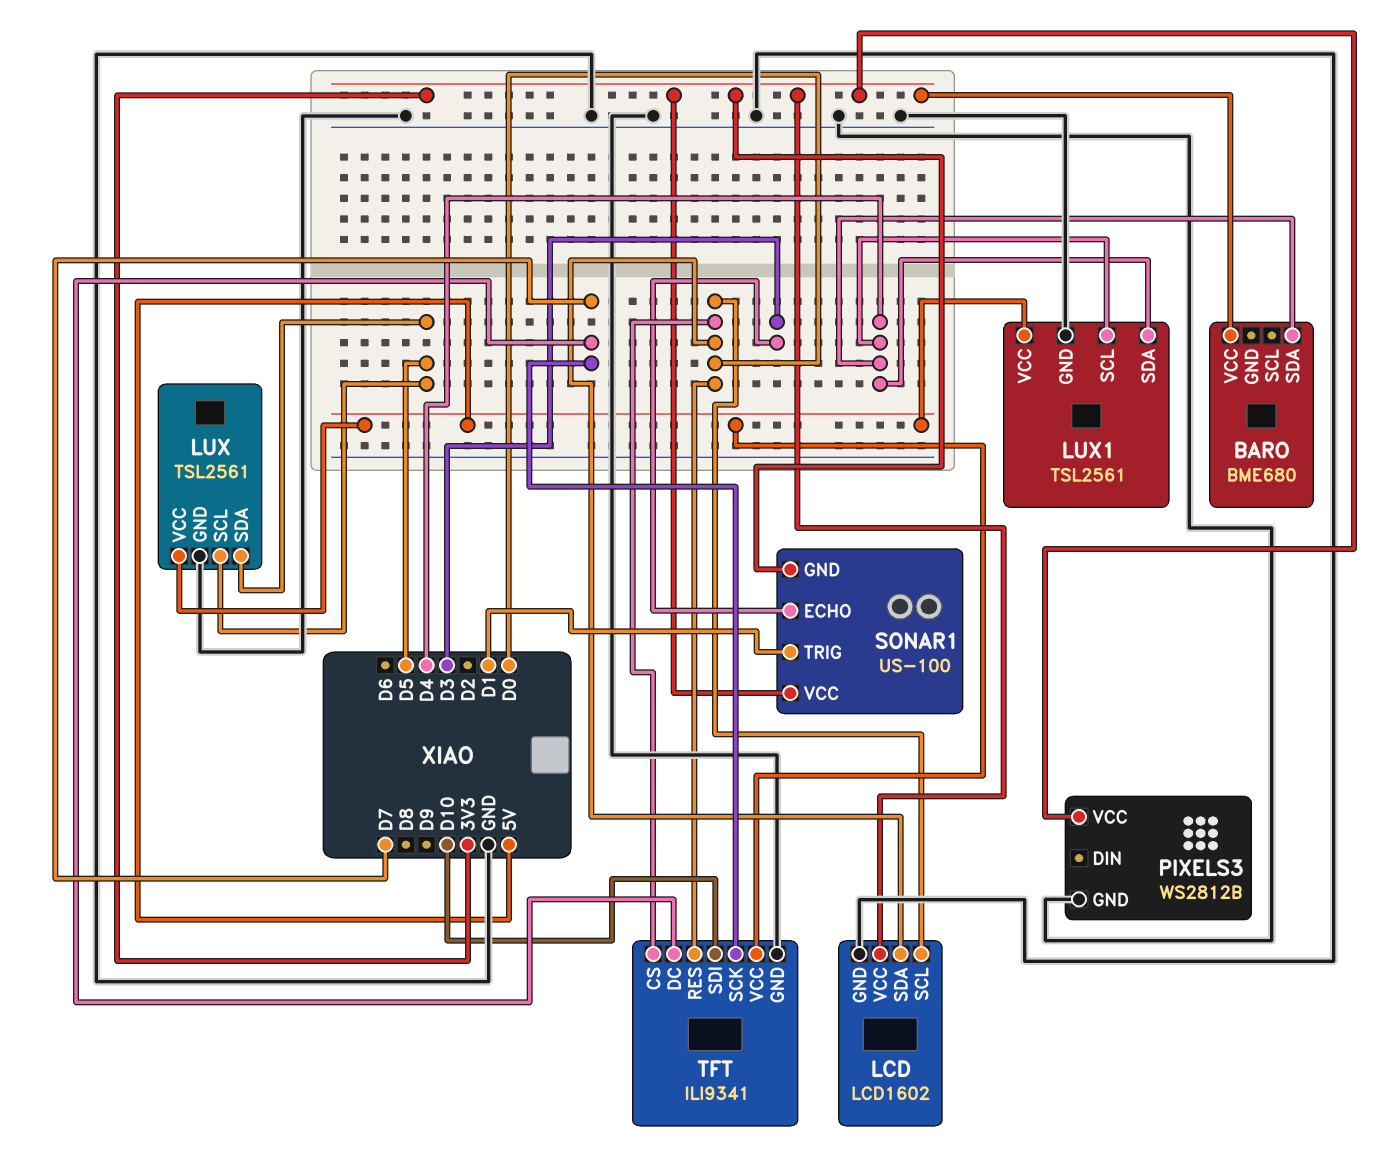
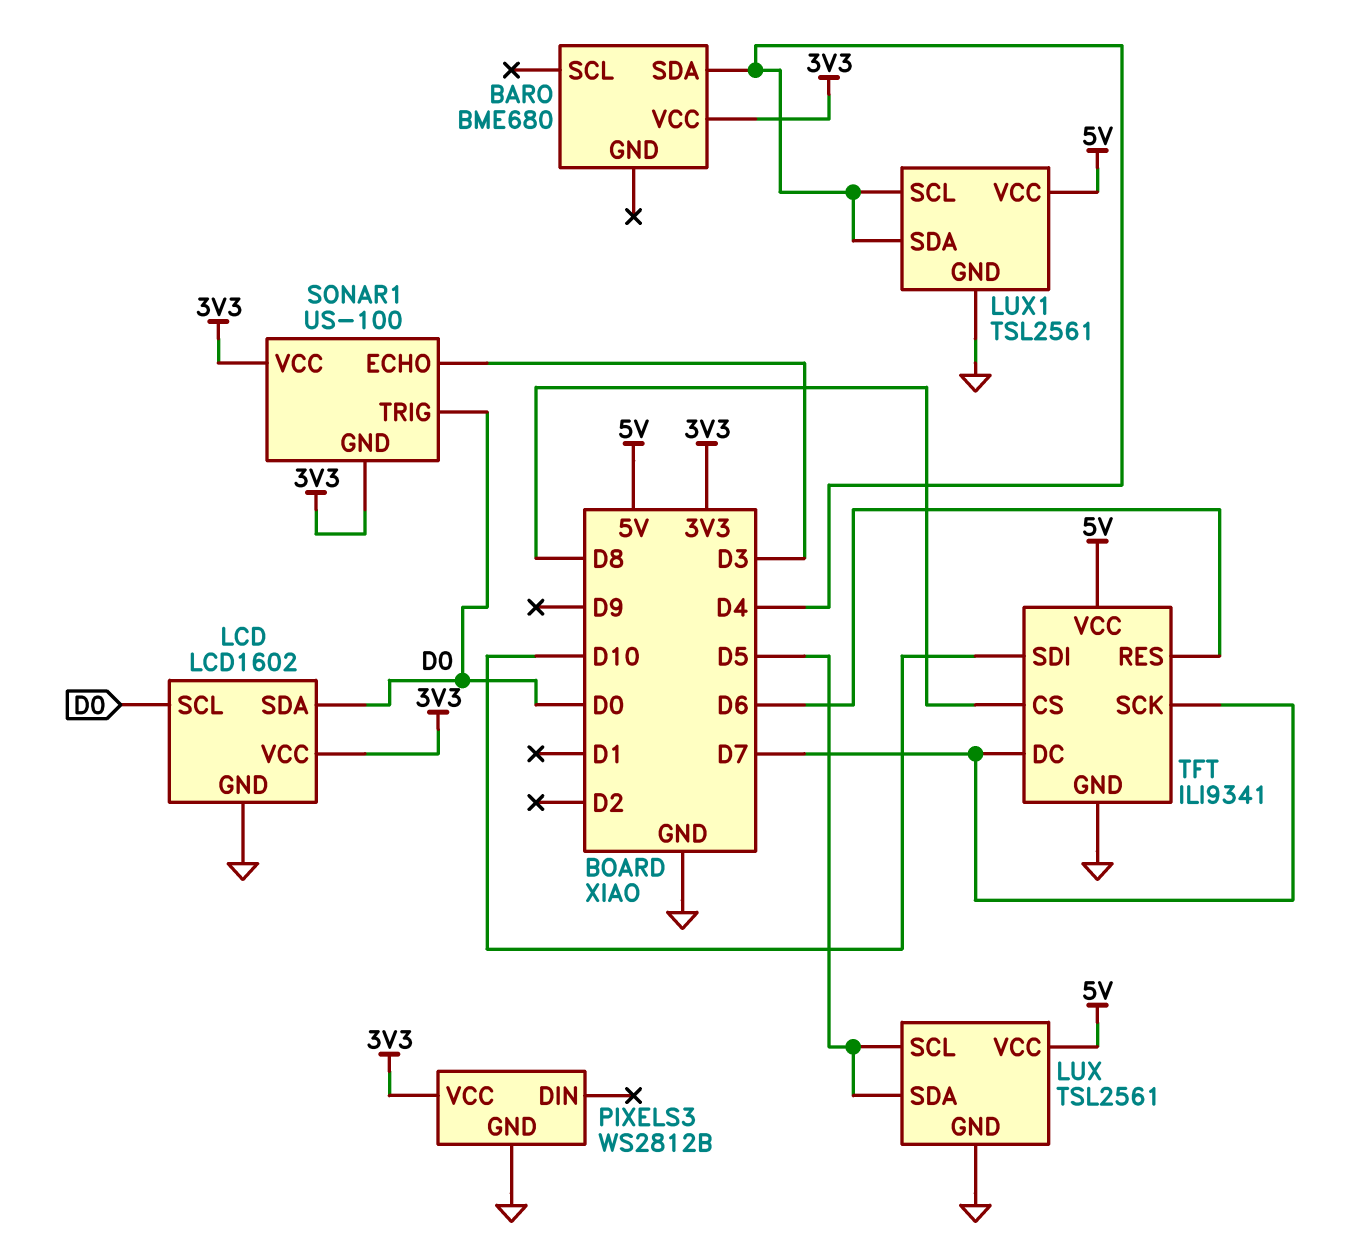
SONAR1 pin TRIG: D1 -> D0
TFT pin CS: D0 -> D8
TFT pin RES: D0 -> D6

